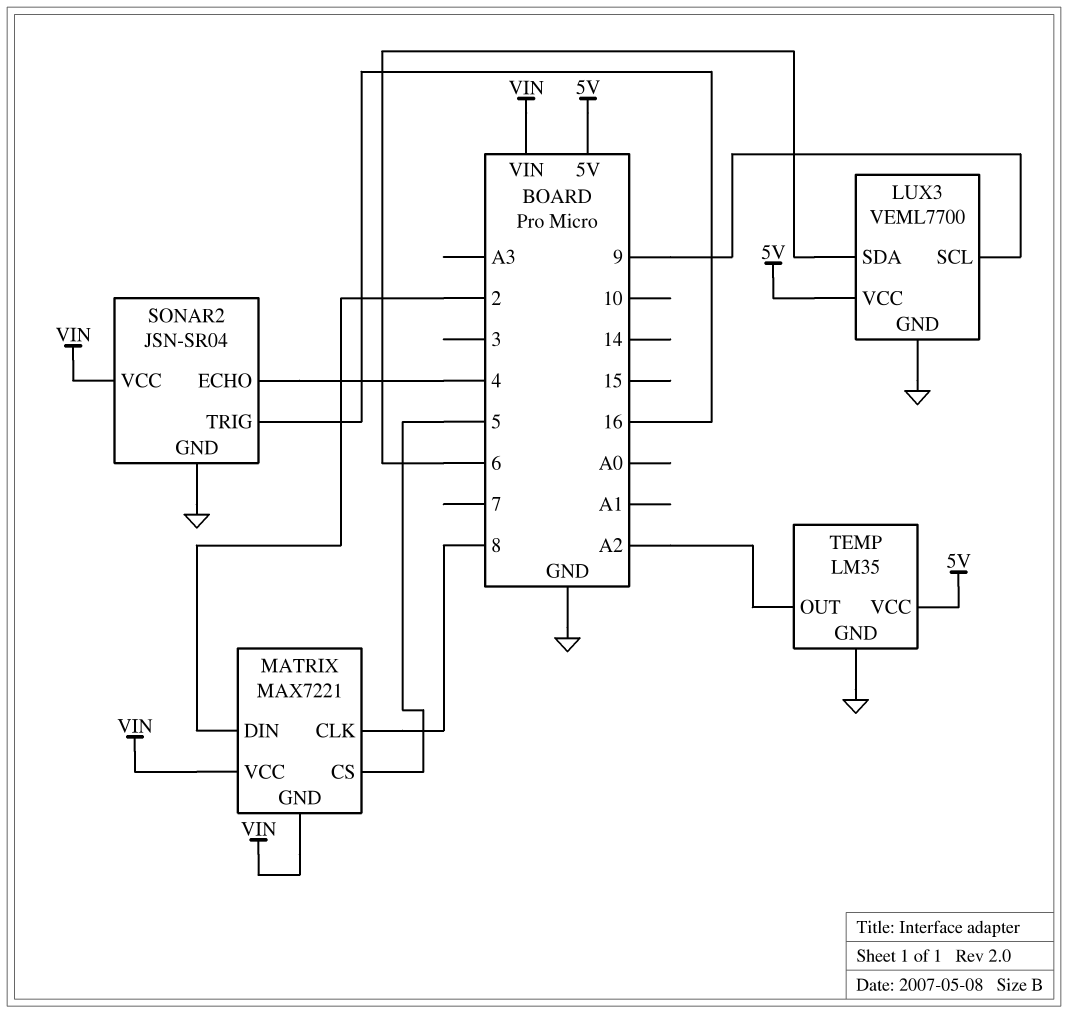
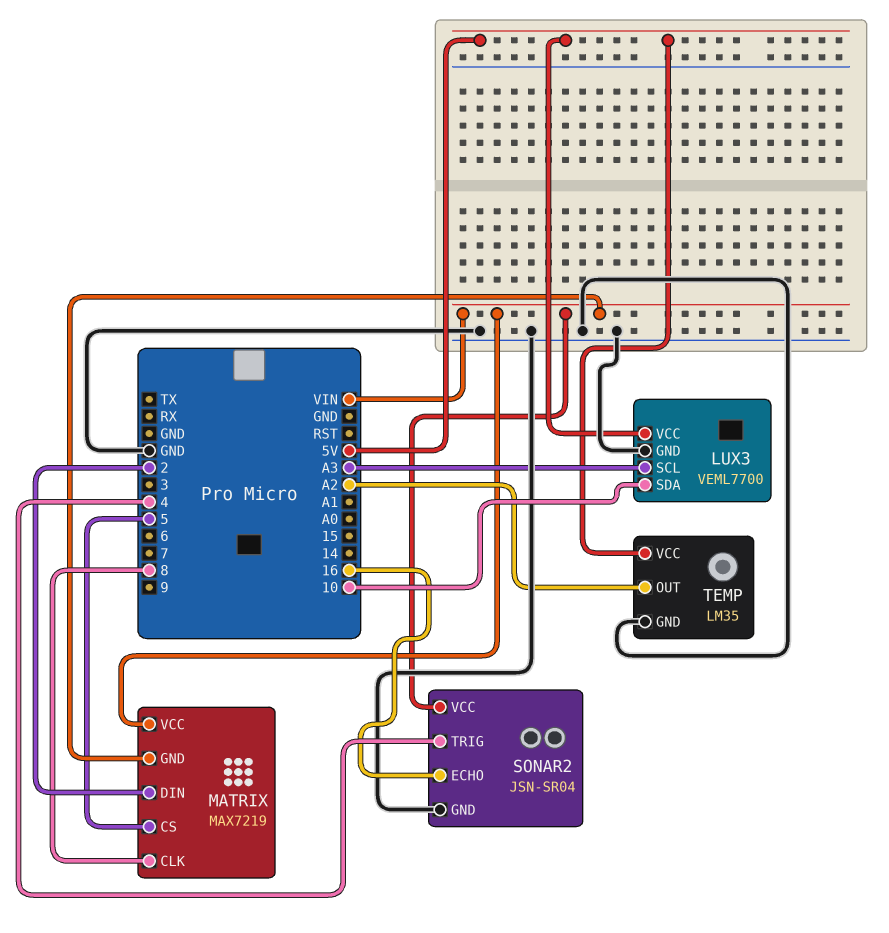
LUX3 pin SCL: 9 -> A3
LUX3 pin SDA: 6 -> 10
MATRIX: MAX7221 -> MAX7219
SONAR2 pin ECHO: 4 -> 16
SONAR2 pin TRIG: 16 -> 4

